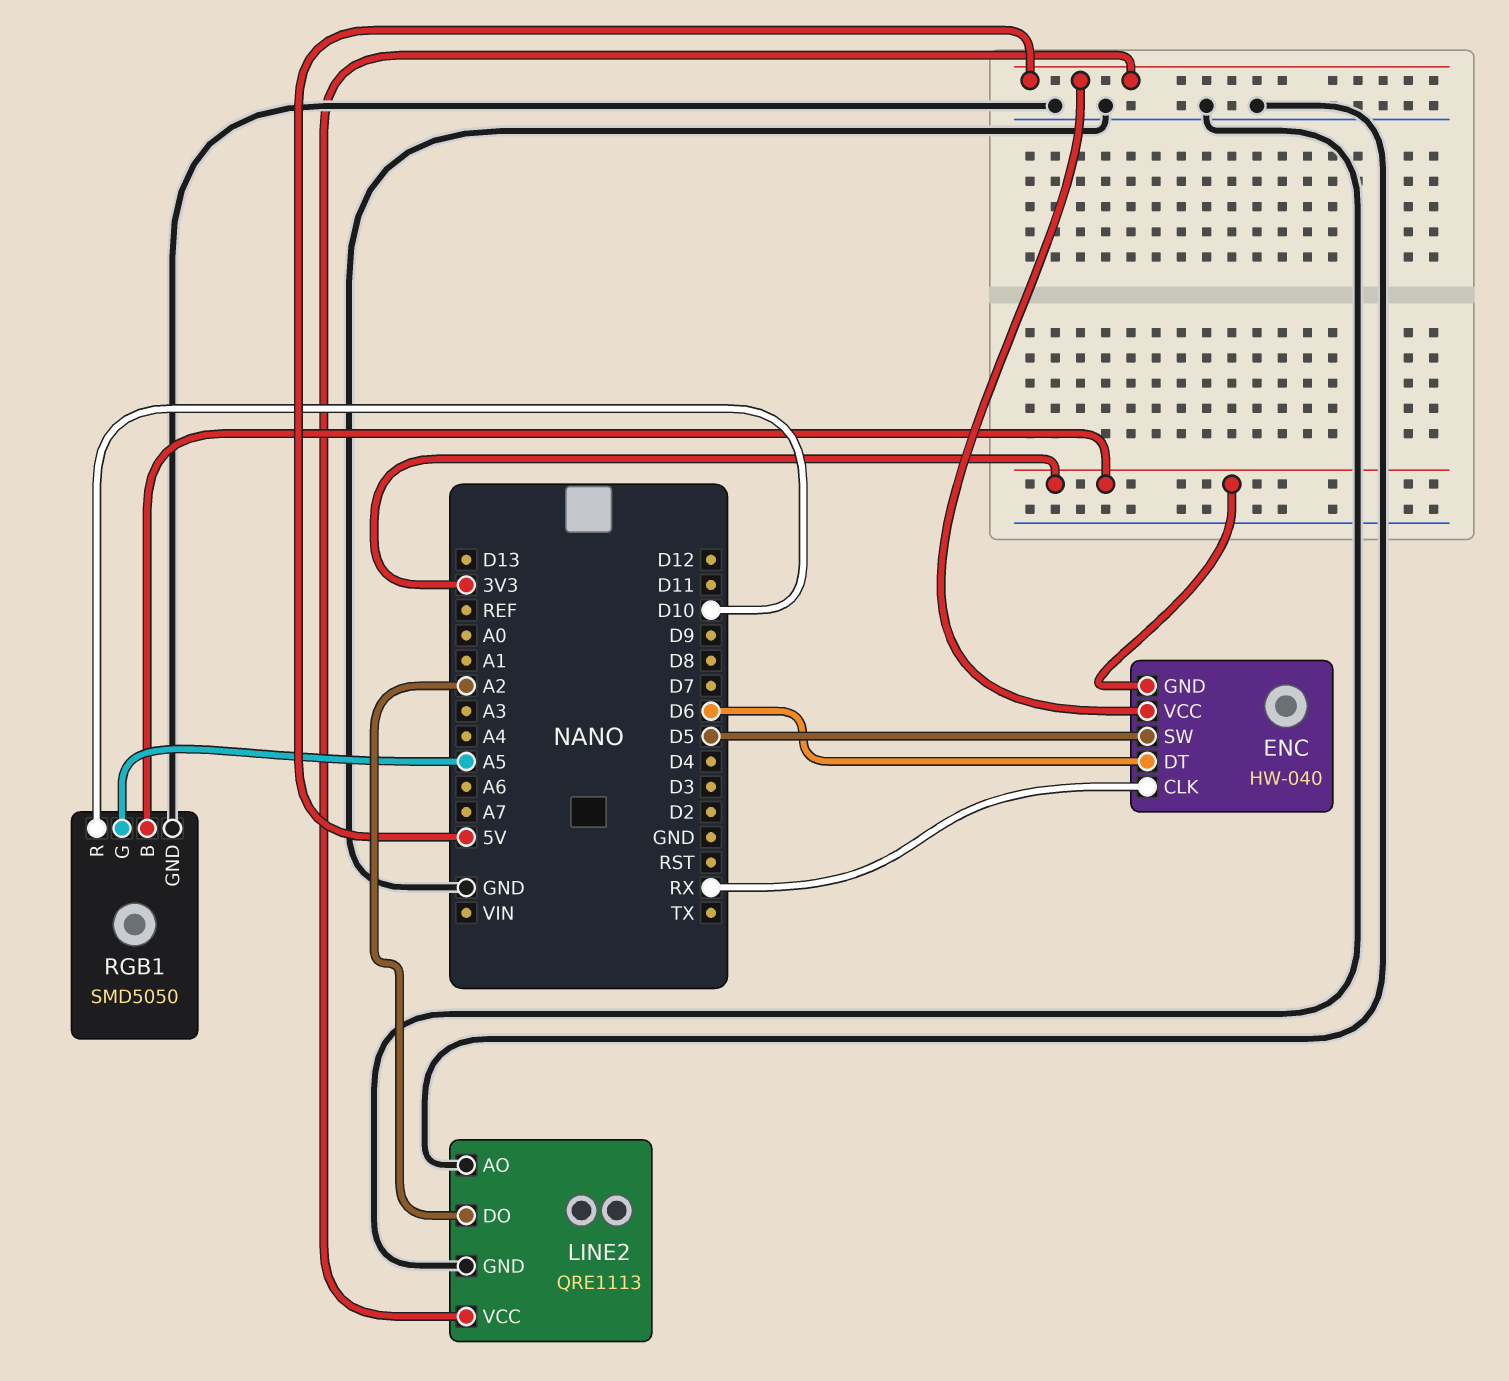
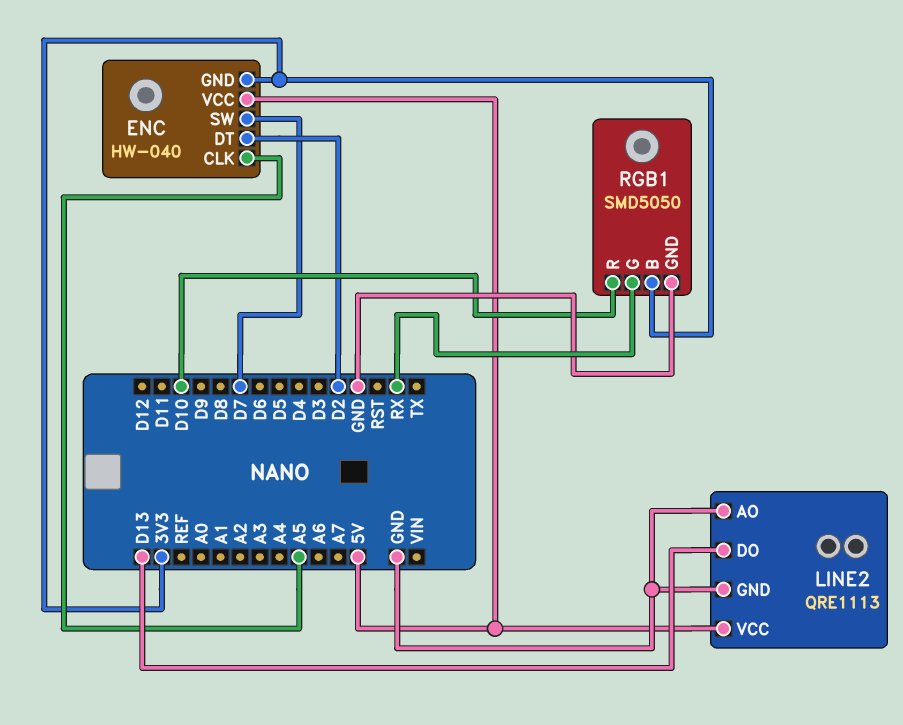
ENC pin CLK: RX -> A5
ENC pin DT: D6 -> D2
ENC pin SW: D5 -> D7
LINE2 pin DO: A2 -> D13
RGB1 pin G: A5 -> RX

